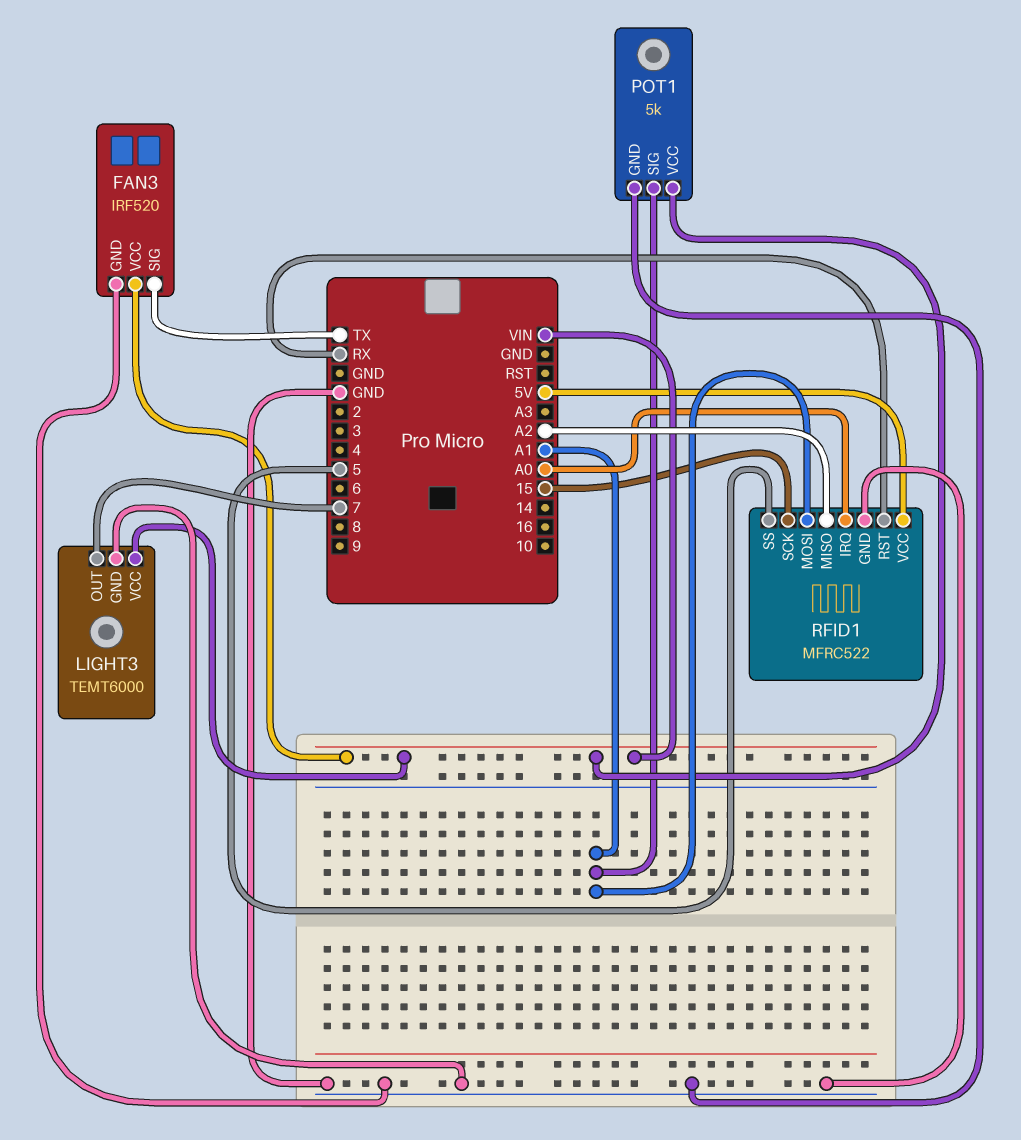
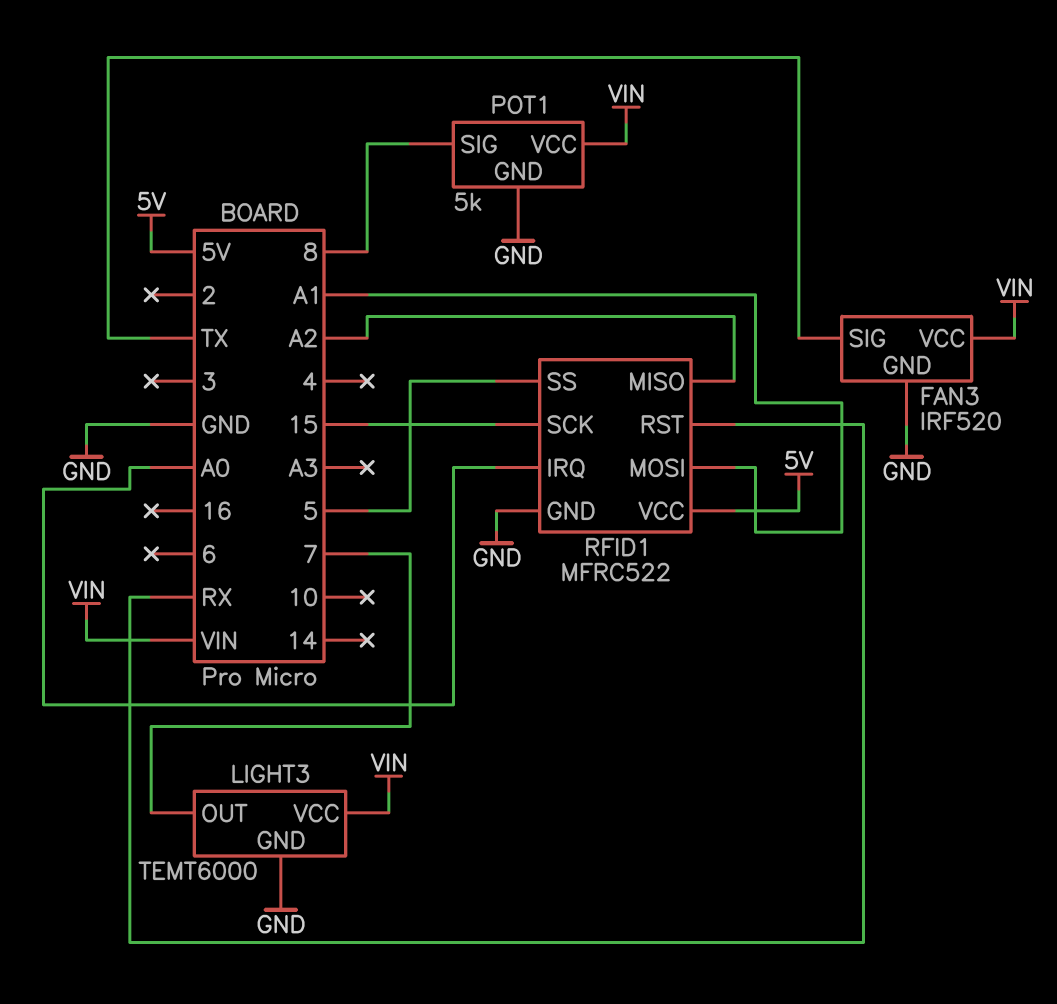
POT1 pin SIG: A1 -> 8

